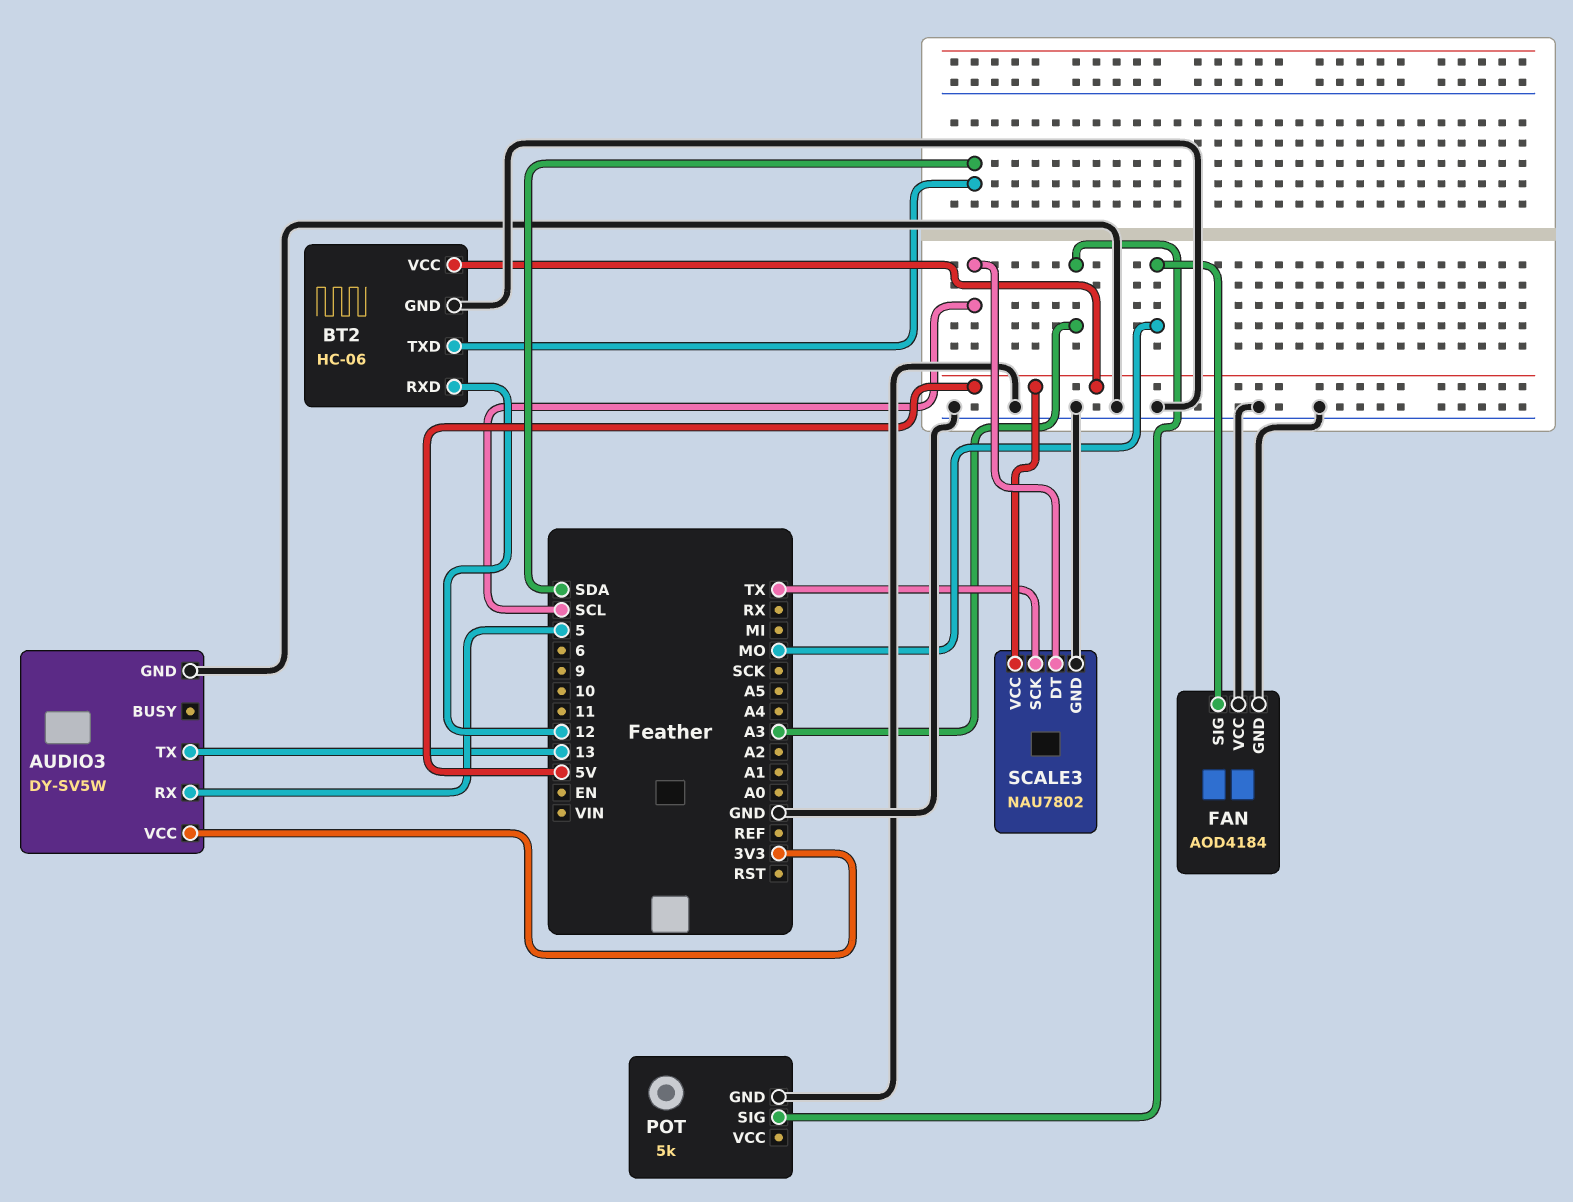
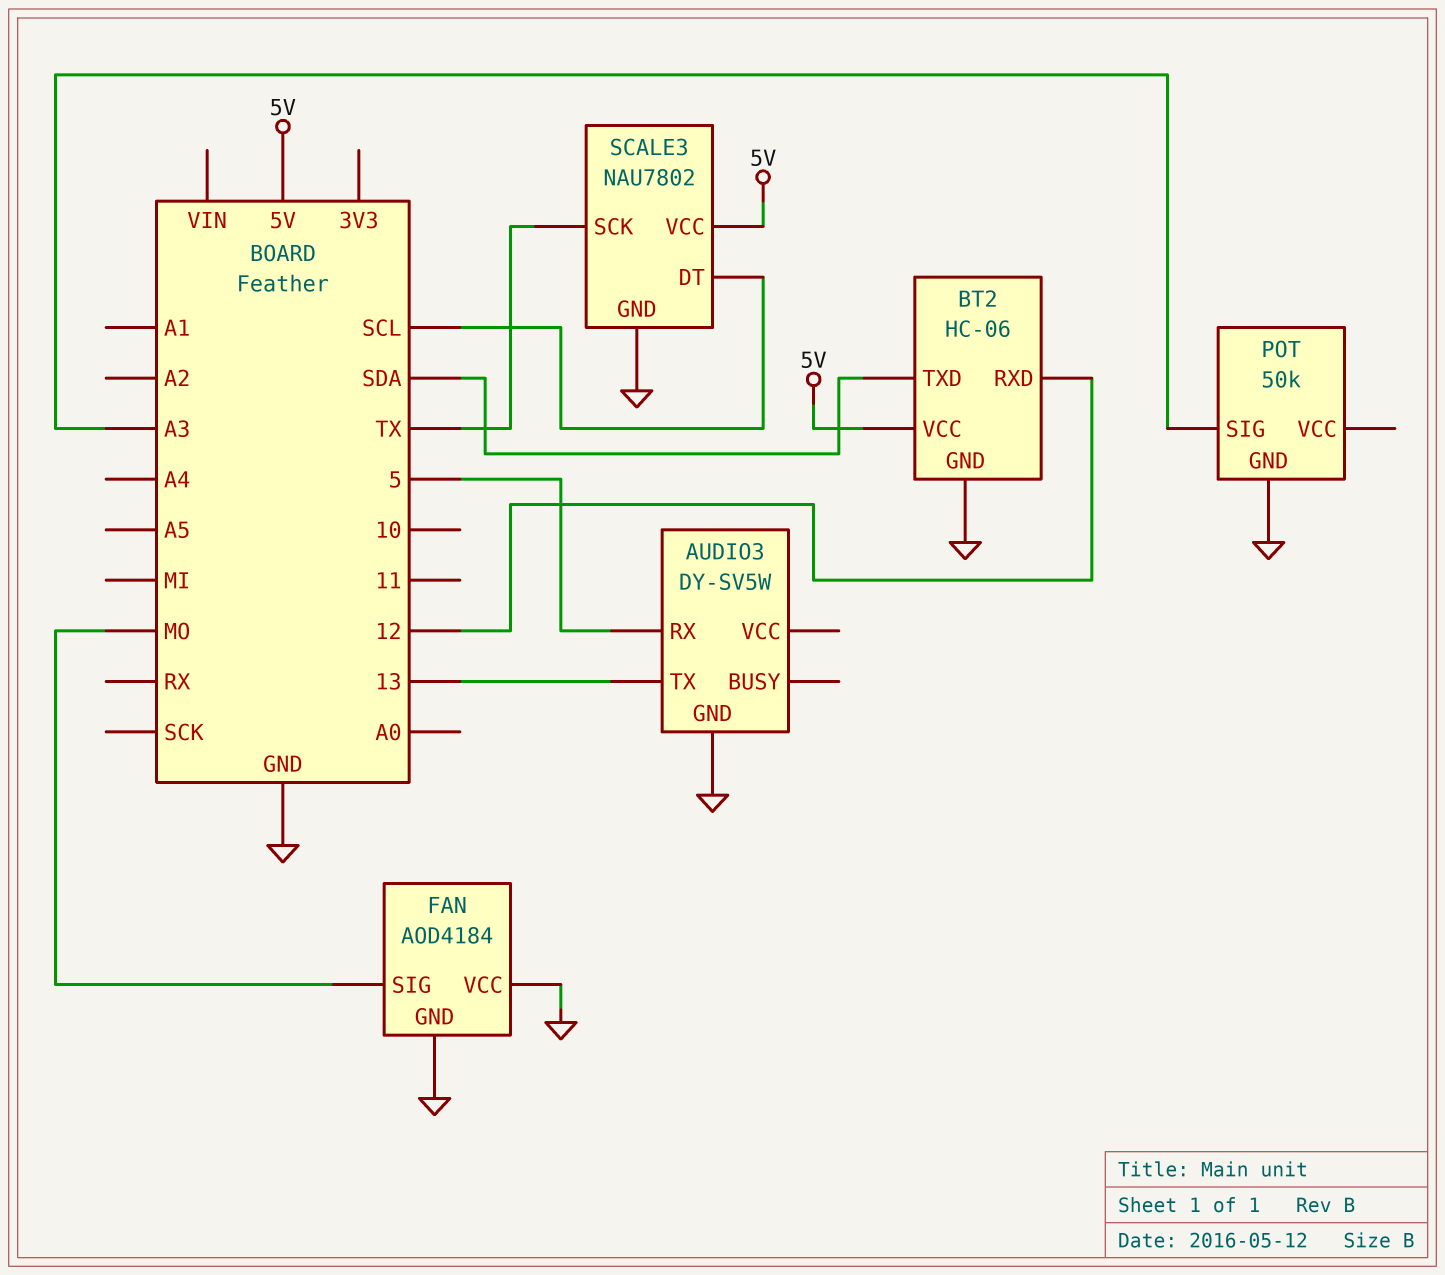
AUDIO3 pin VCC: 3V3 -> none
POT: 5k -> 50k

